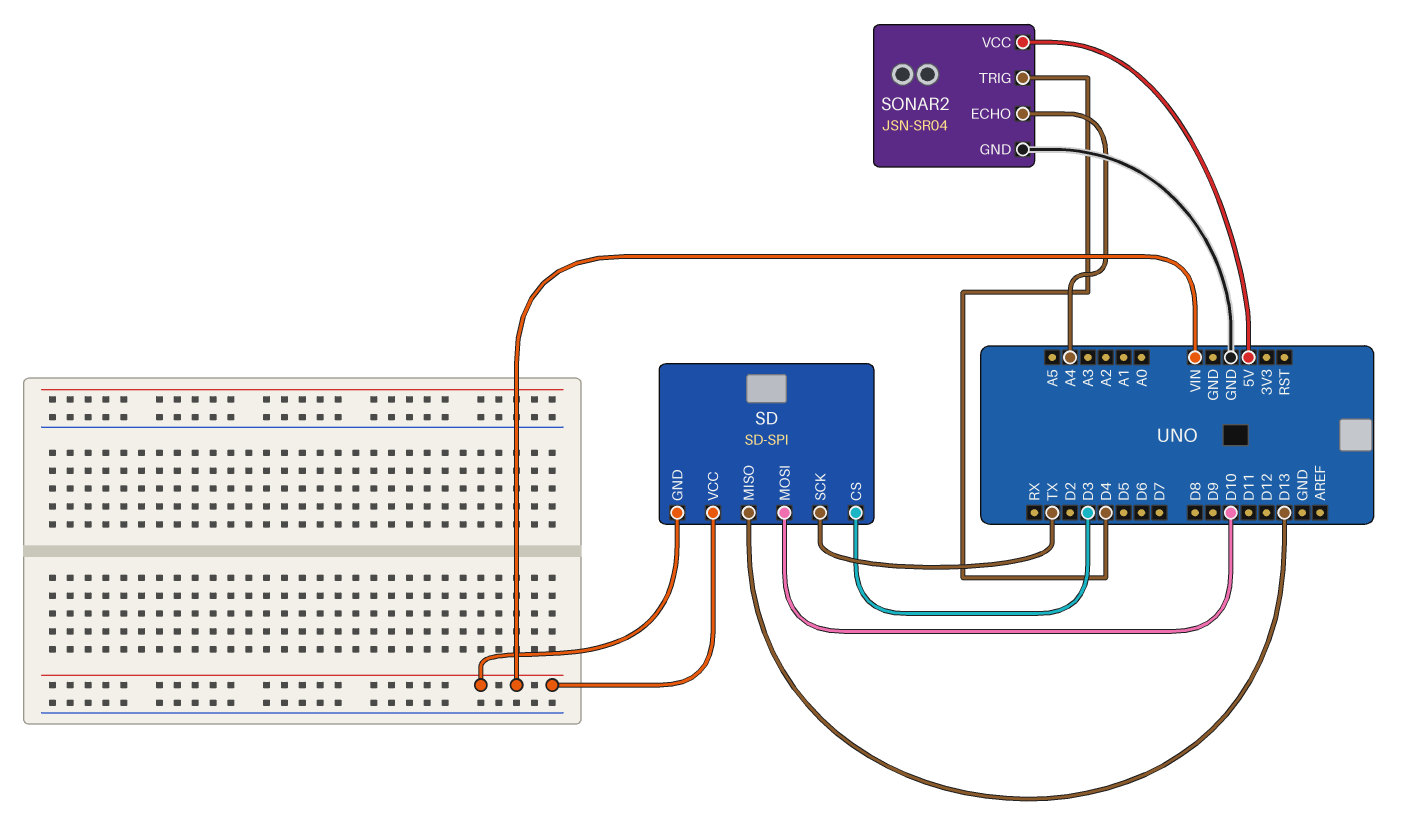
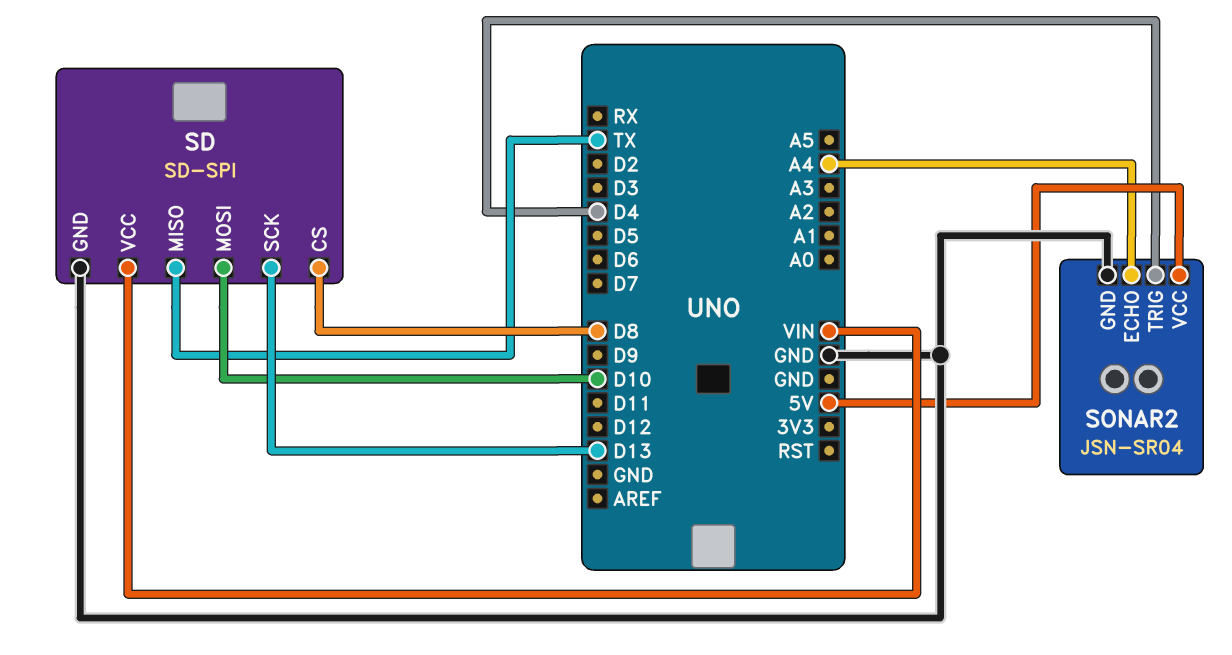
SD pin CS: D3 -> D8
SD pin GND: VIN -> GND
SD pin MISO: D13 -> TX
SD pin SCK: TX -> D13

